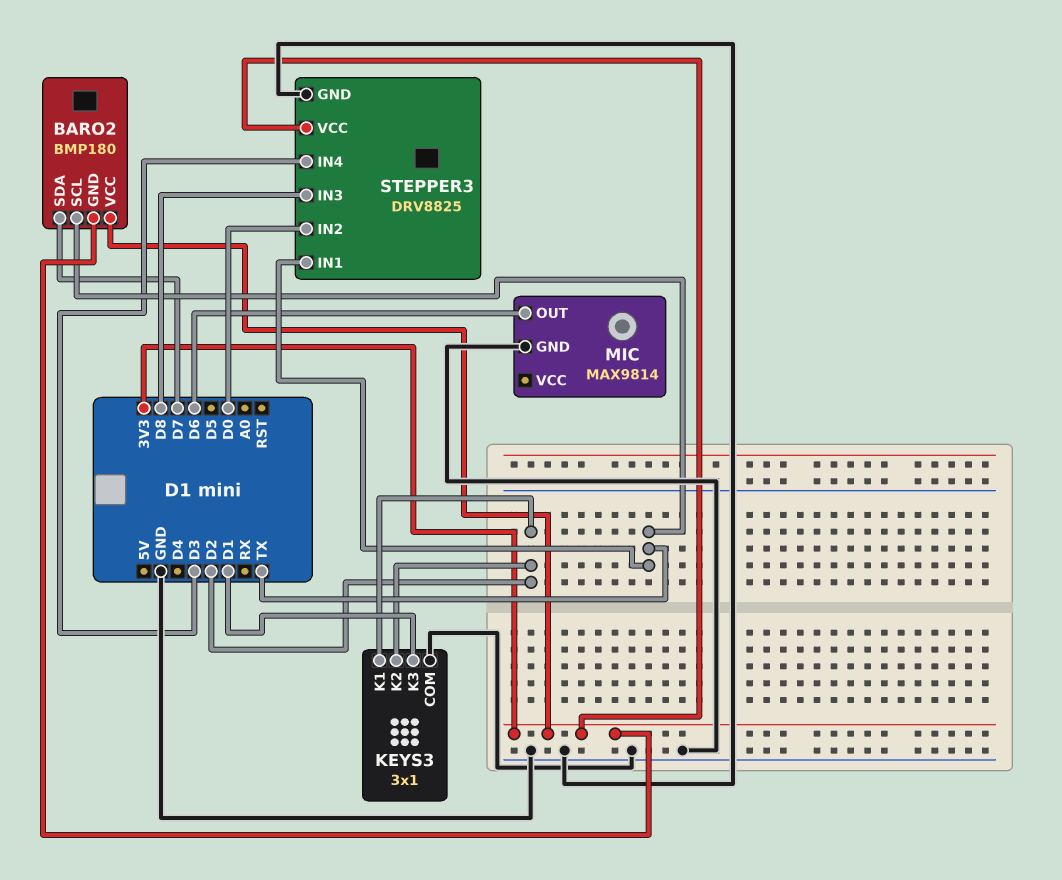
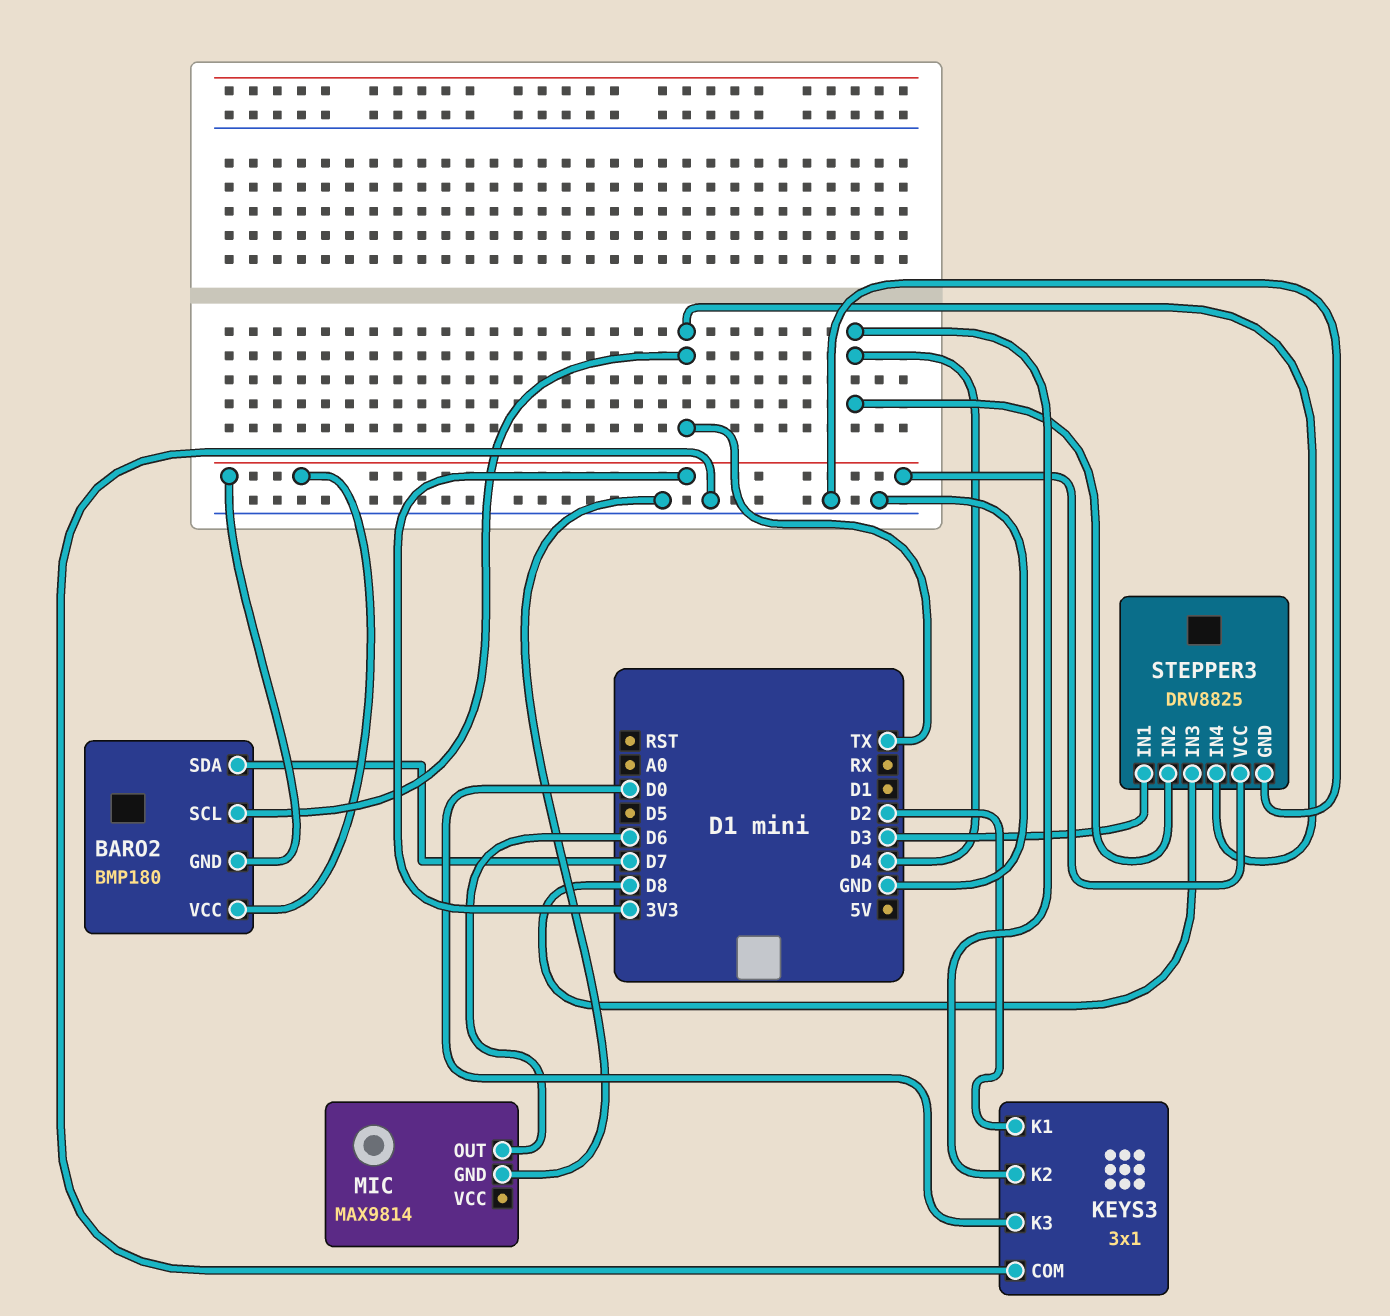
KEYS3 pin K2: D2 -> D4
KEYS3 pin K3: D1 -> D0
STEPPER3 pin IN1: TX -> D3
STEPPER3 pin IN2: D0 -> D4
STEPPER3 pin IN4: D3 -> TX

